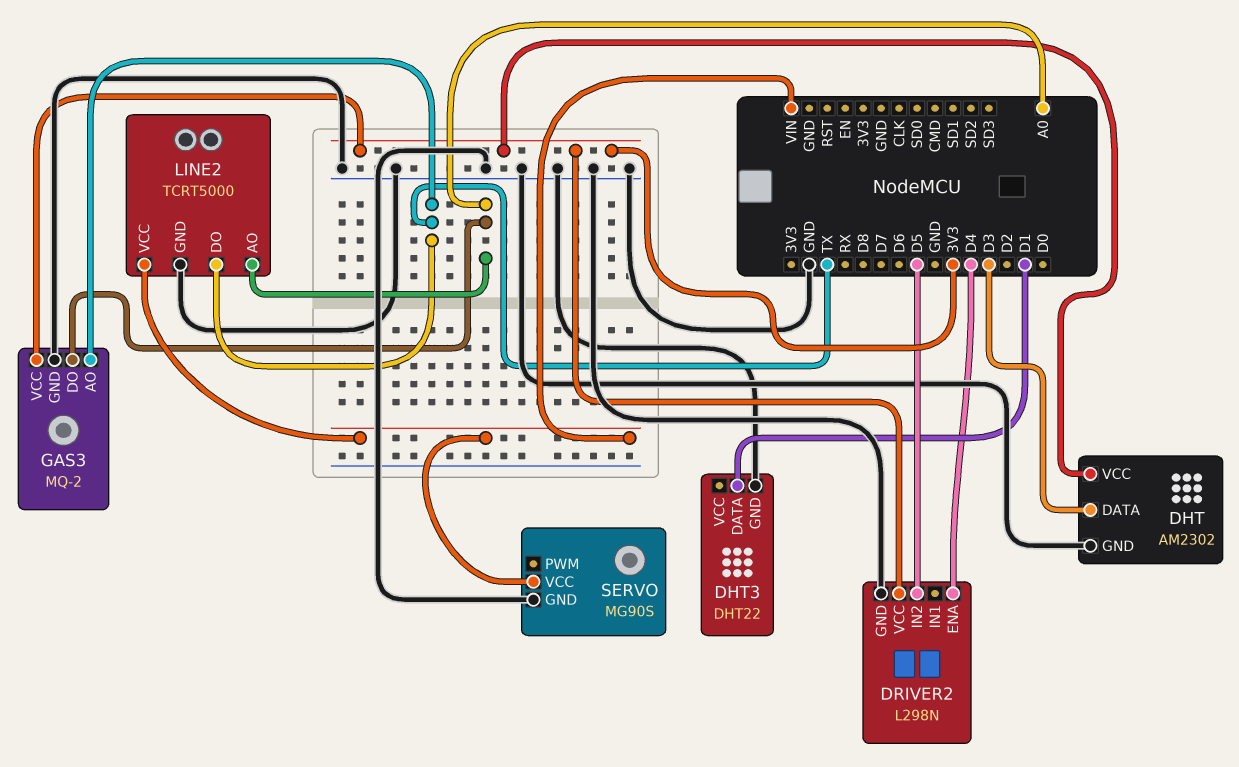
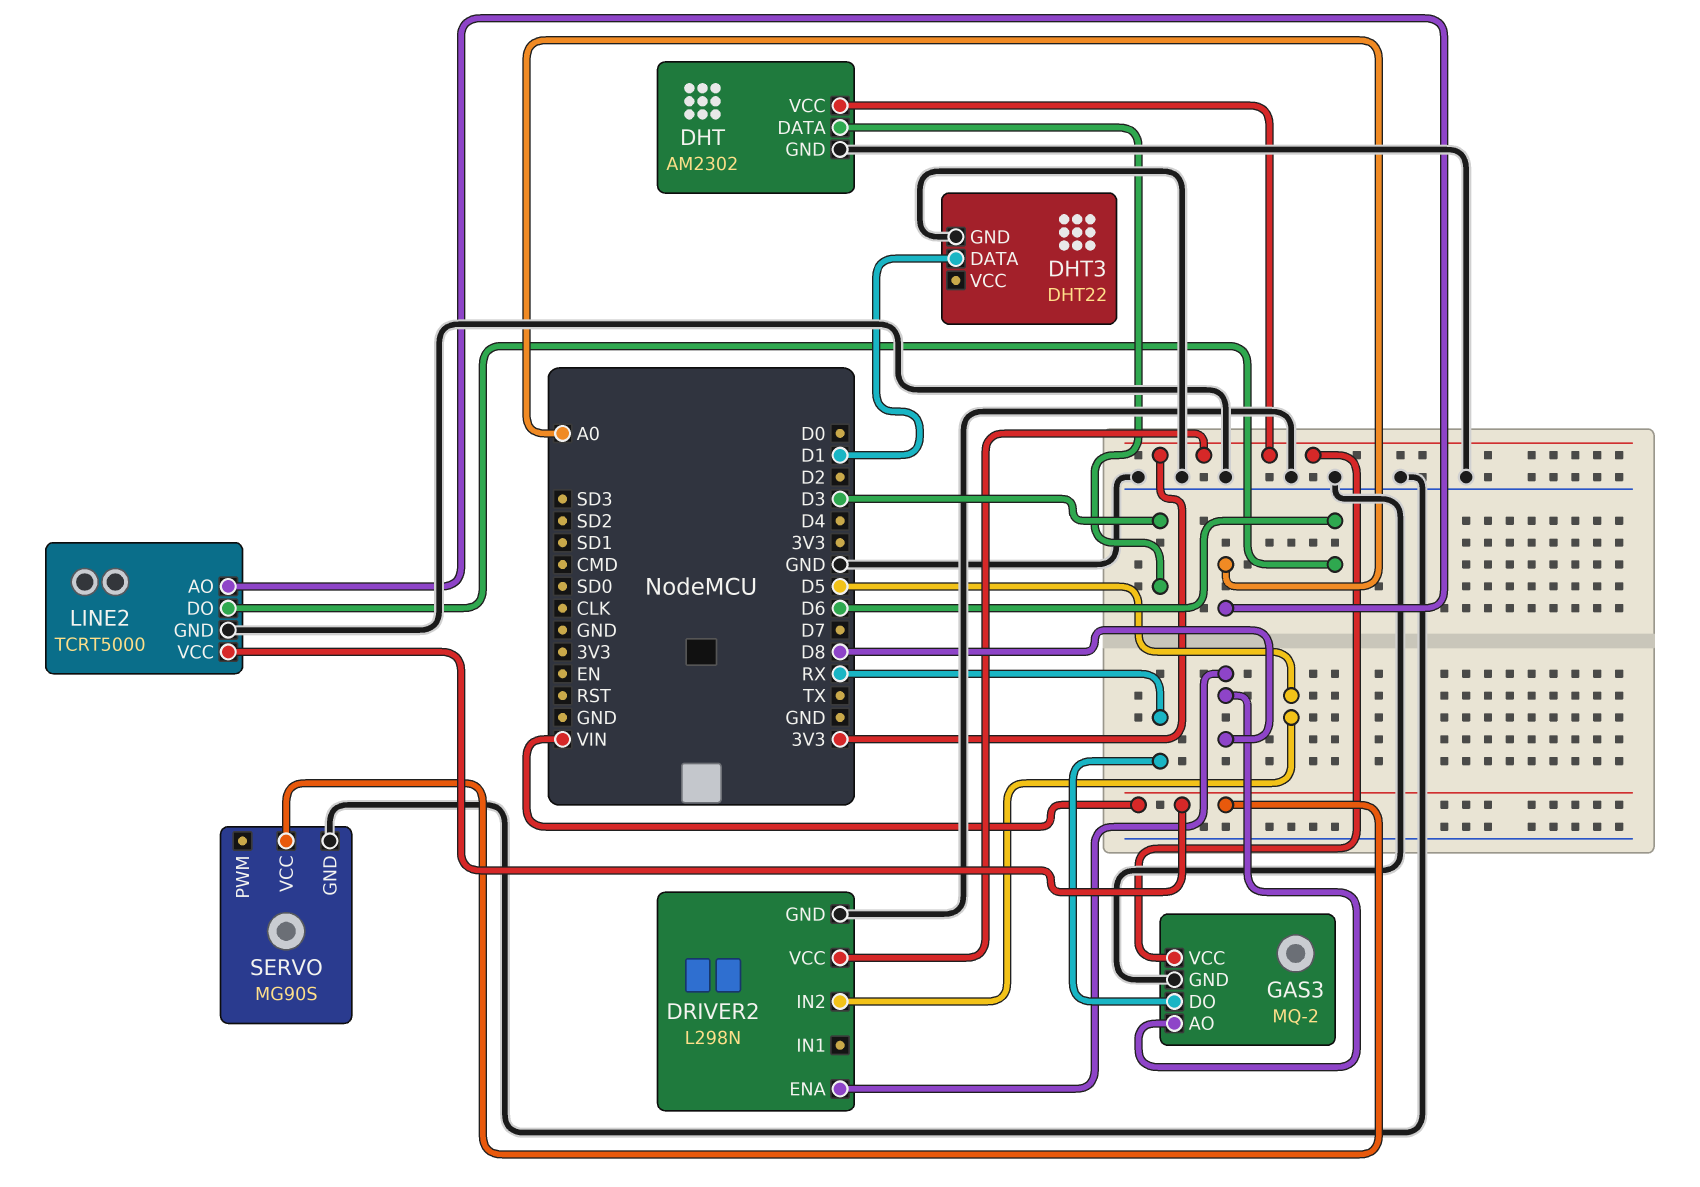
DRIVER2 pin ENA: D4 -> D8
GAS3 pin AO: TX -> D8
GAS3 pin DO: A0 -> RX
LINE2 pin DO: TX -> D6

